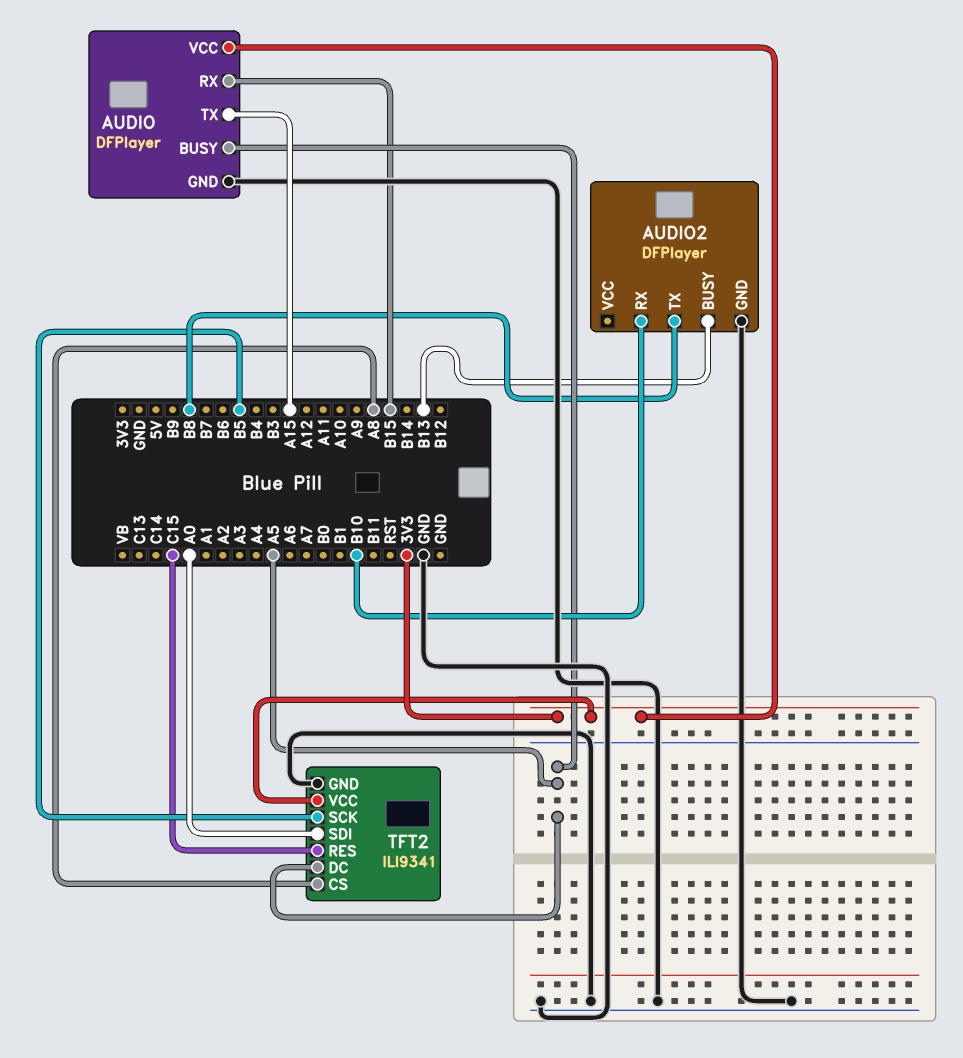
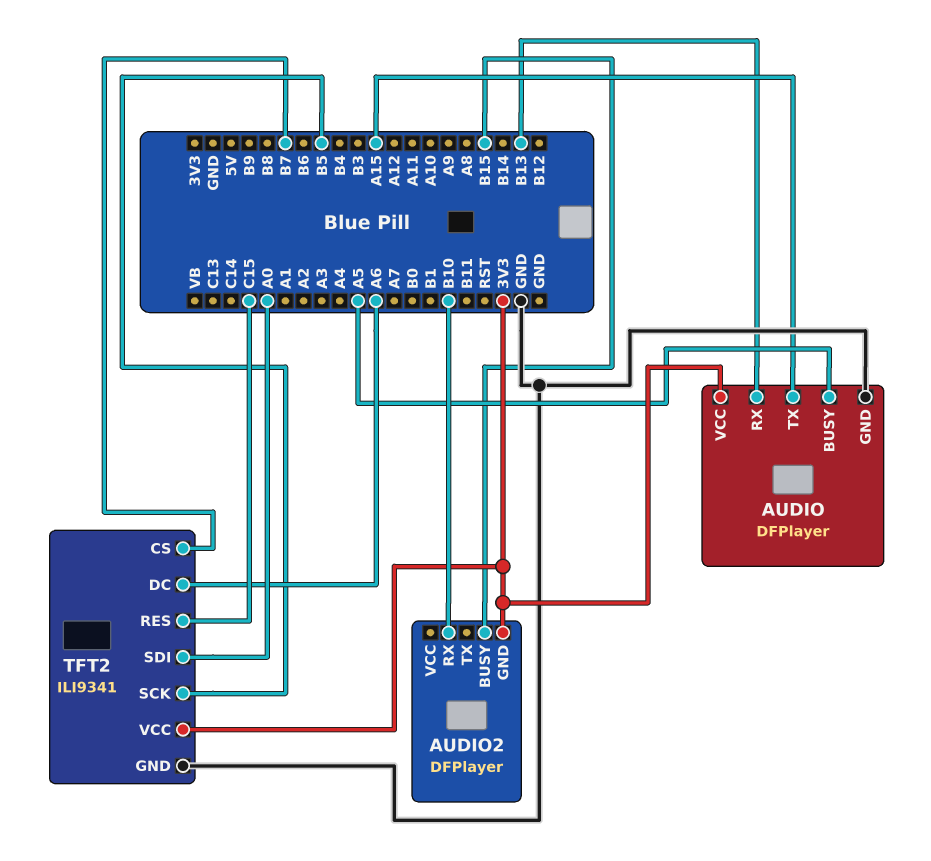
AUDIO pin RX: B15 -> B13
AUDIO2 pin BUSY: B13 -> B15
AUDIO2 pin GND: GND -> 3V3
AUDIO2 pin TX: B8 -> none
TFT2 pin CS: A8 -> B7
TFT2 pin DC: A5 -> A6

